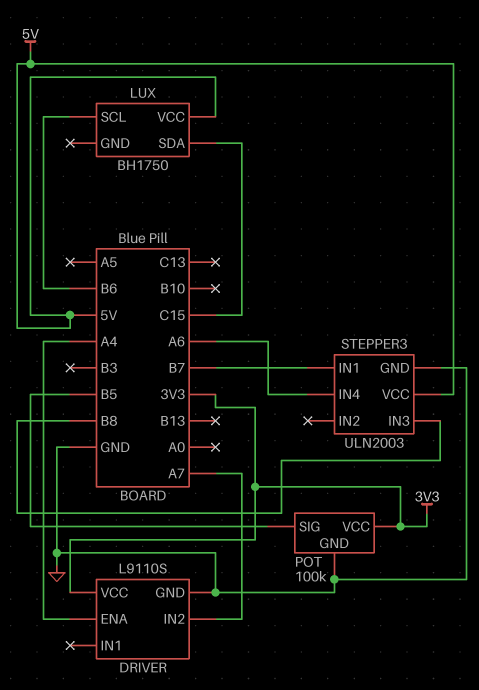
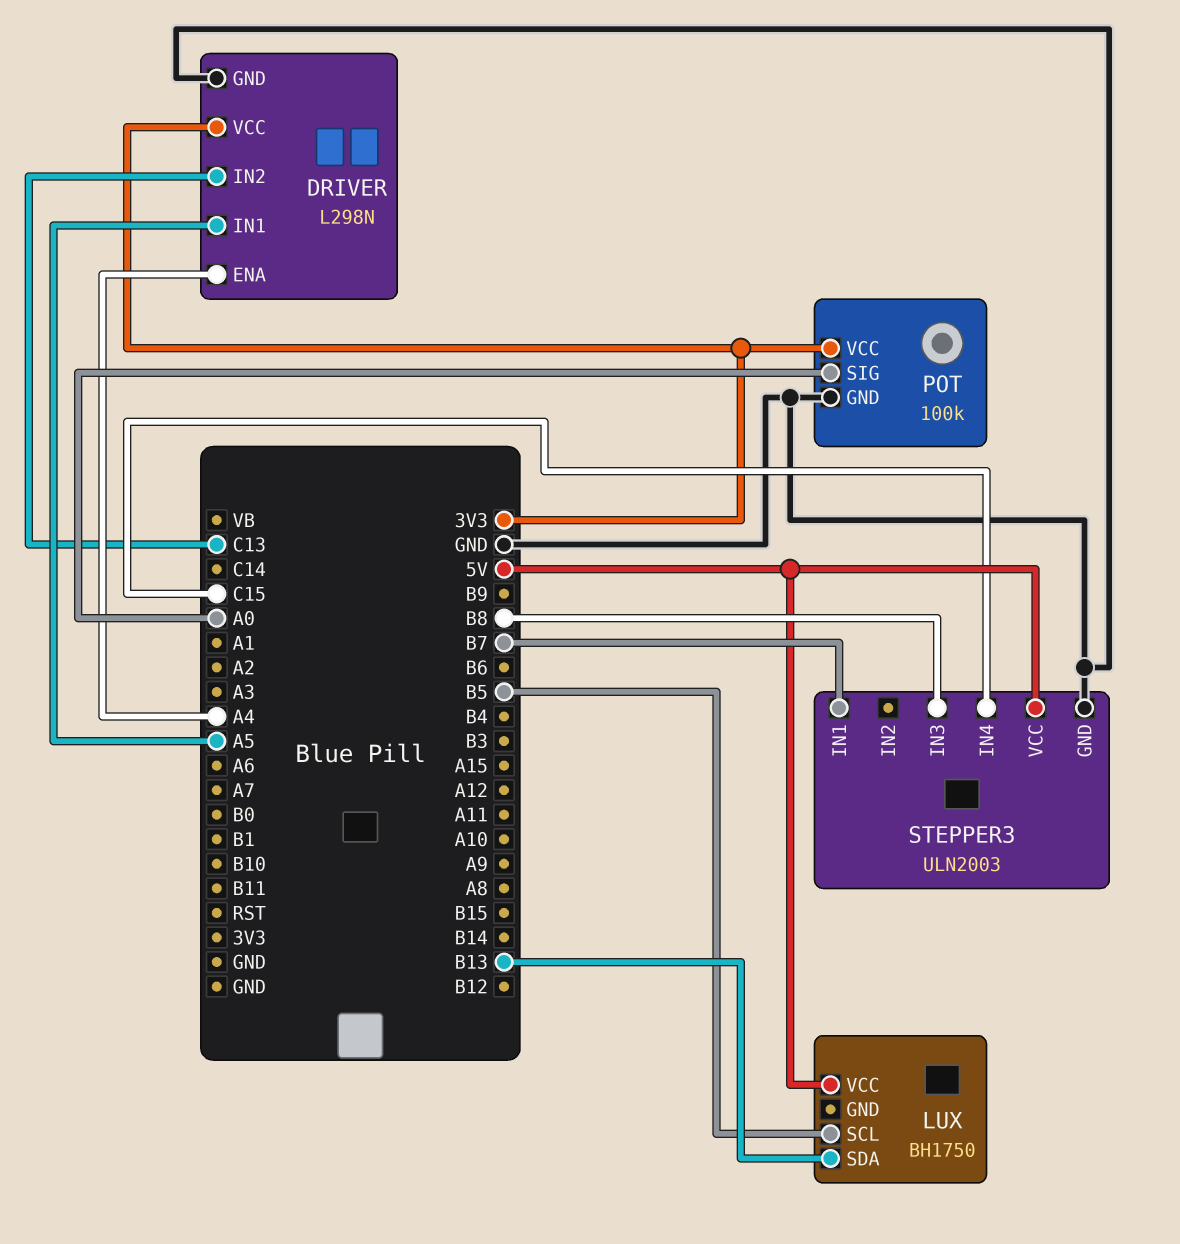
DRIVER: L9110S -> L298N
DRIVER pin IN1: none -> A5
DRIVER pin IN2: A7 -> C13
LUX pin SCL: B6 -> B5
LUX pin SDA: C15 -> B13
POT pin SIG: B5 -> A0
STEPPER3 pin IN4: A6 -> C15

